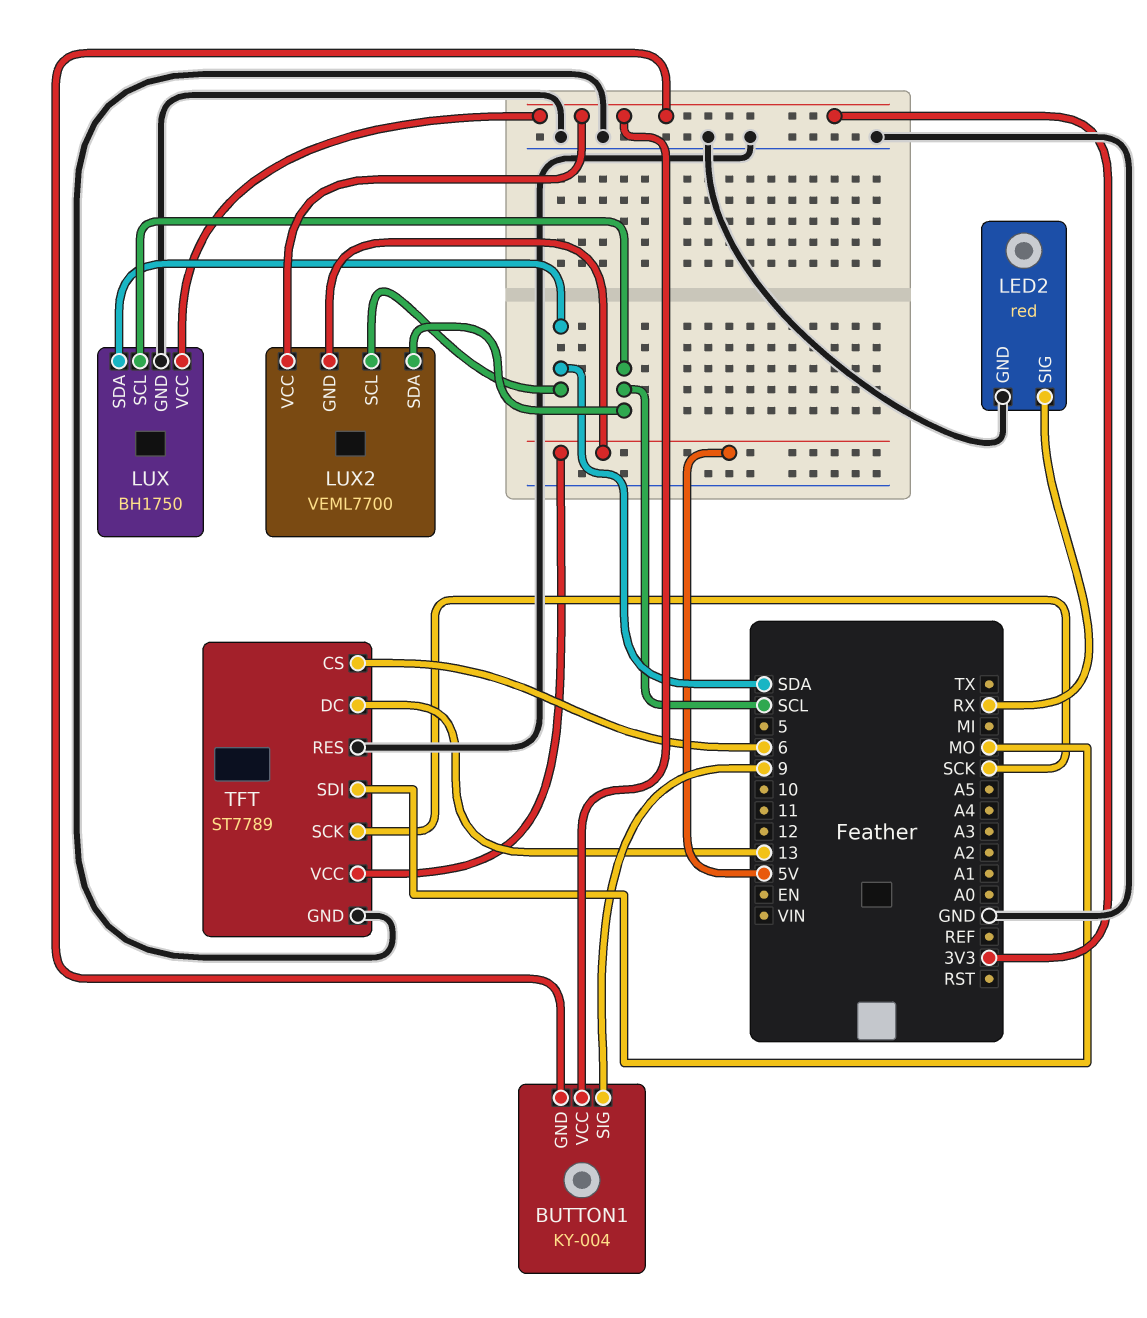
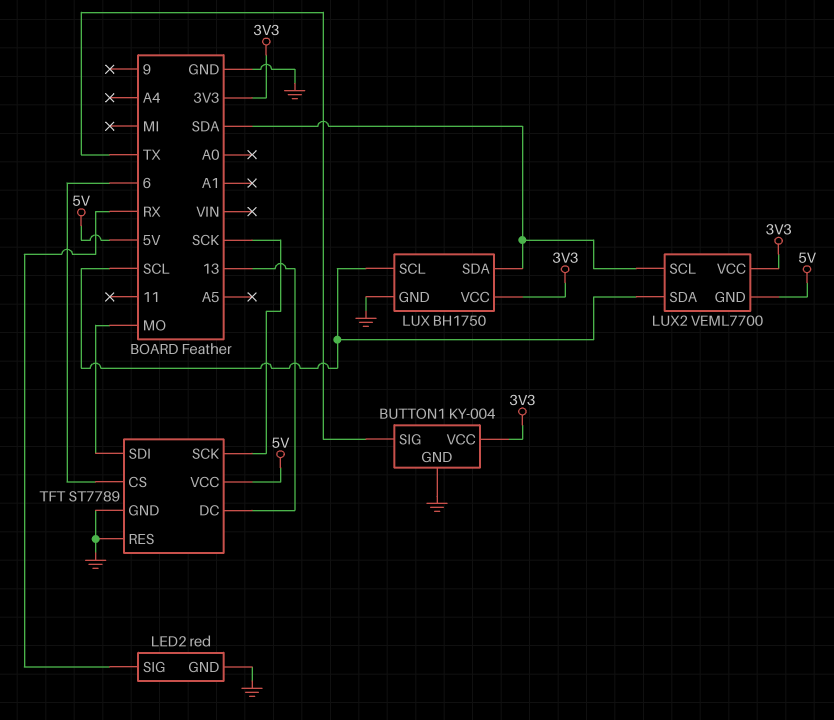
BUTTON1 pin GND: 3V3 -> GND
BUTTON1 pin SIG: 9 -> TX

